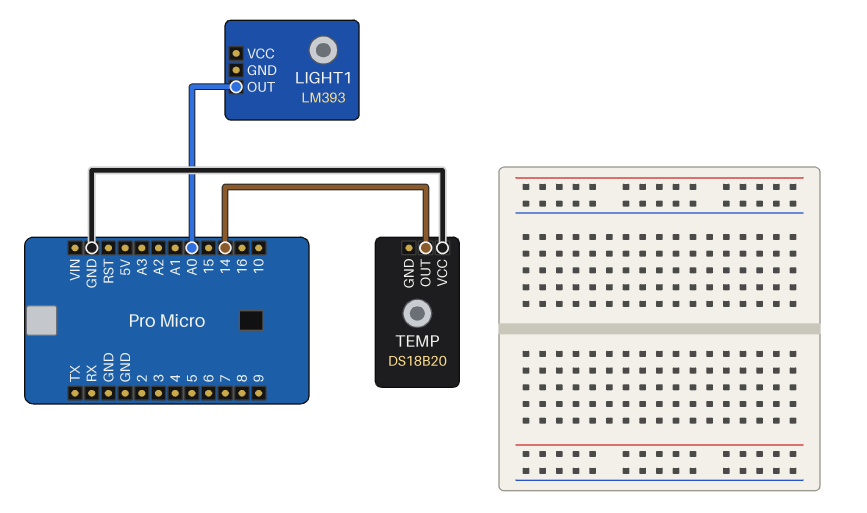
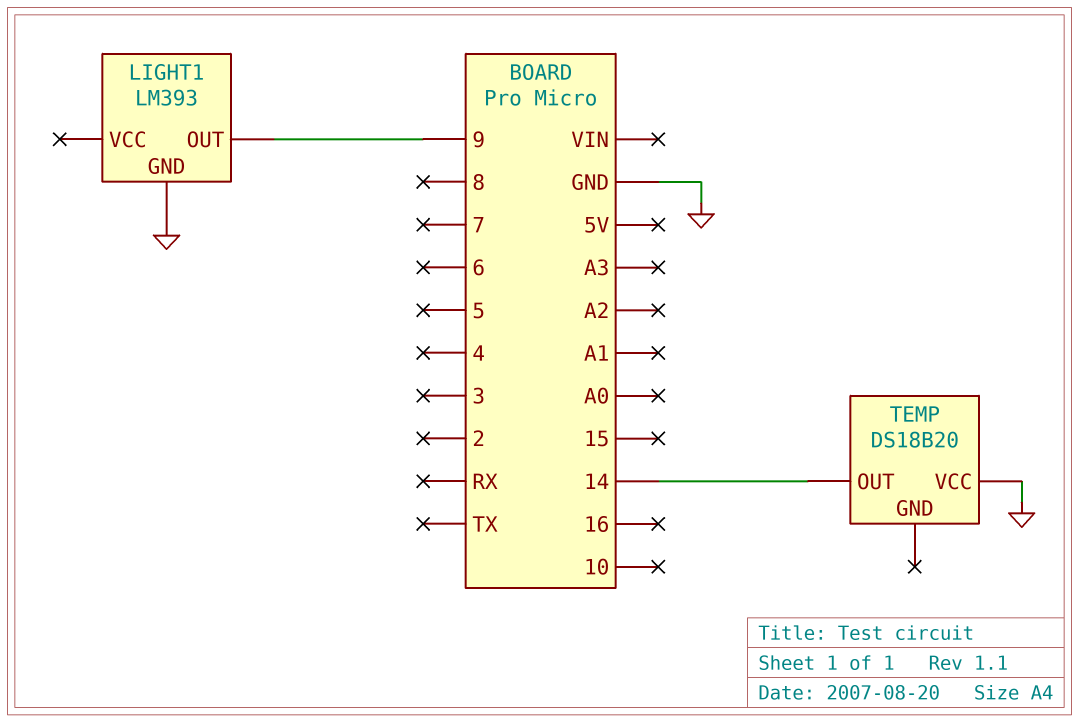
LIGHT1 pin GND: none -> GND
LIGHT1 pin OUT: A0 -> 9

